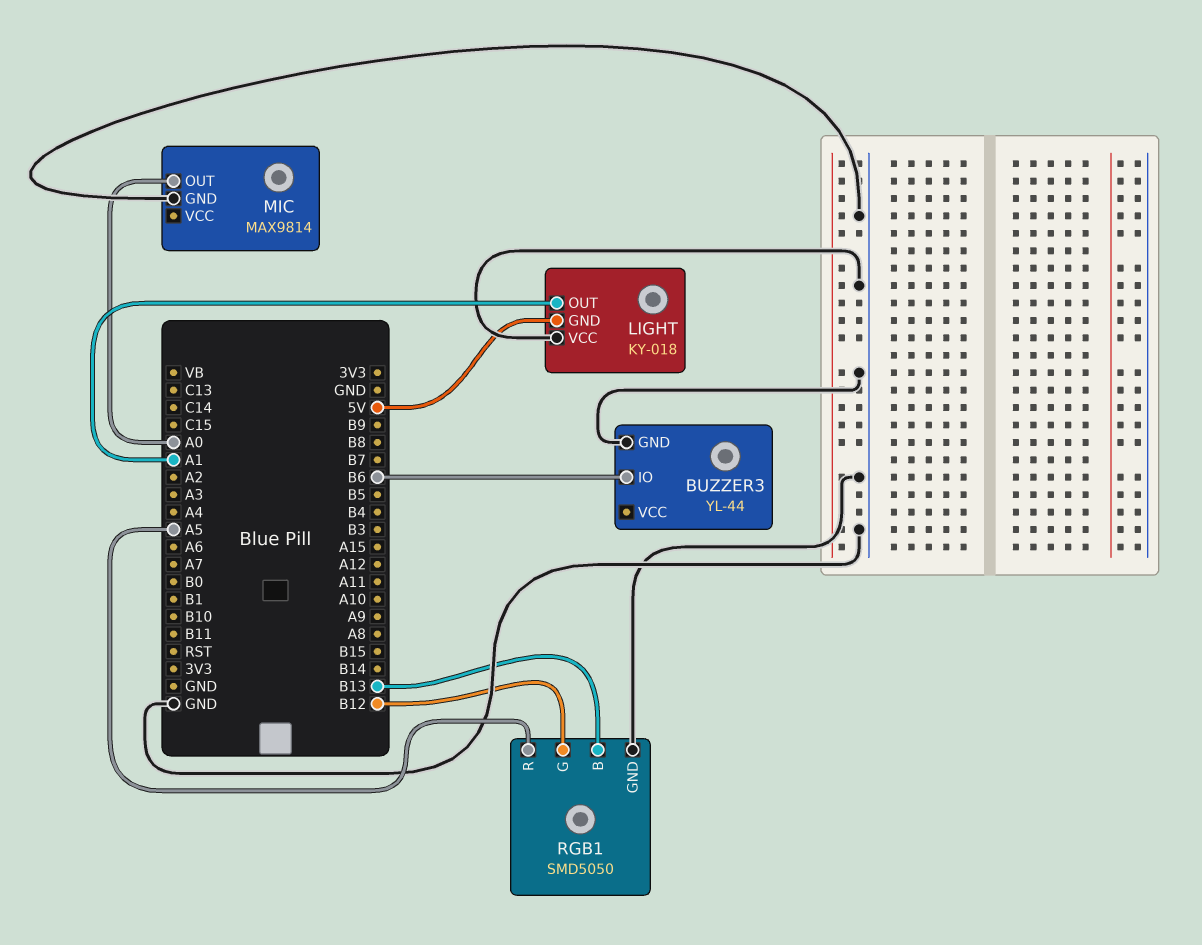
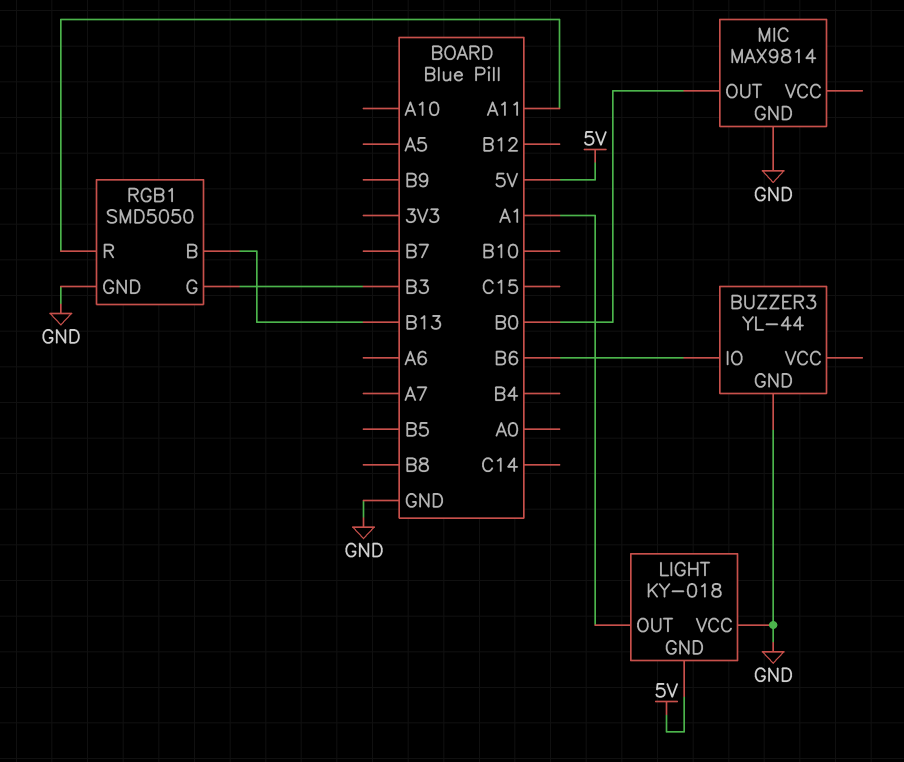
MIC pin OUT: A0 -> B0
RGB1 pin G: B12 -> B3
RGB1 pin R: A5 -> A11

